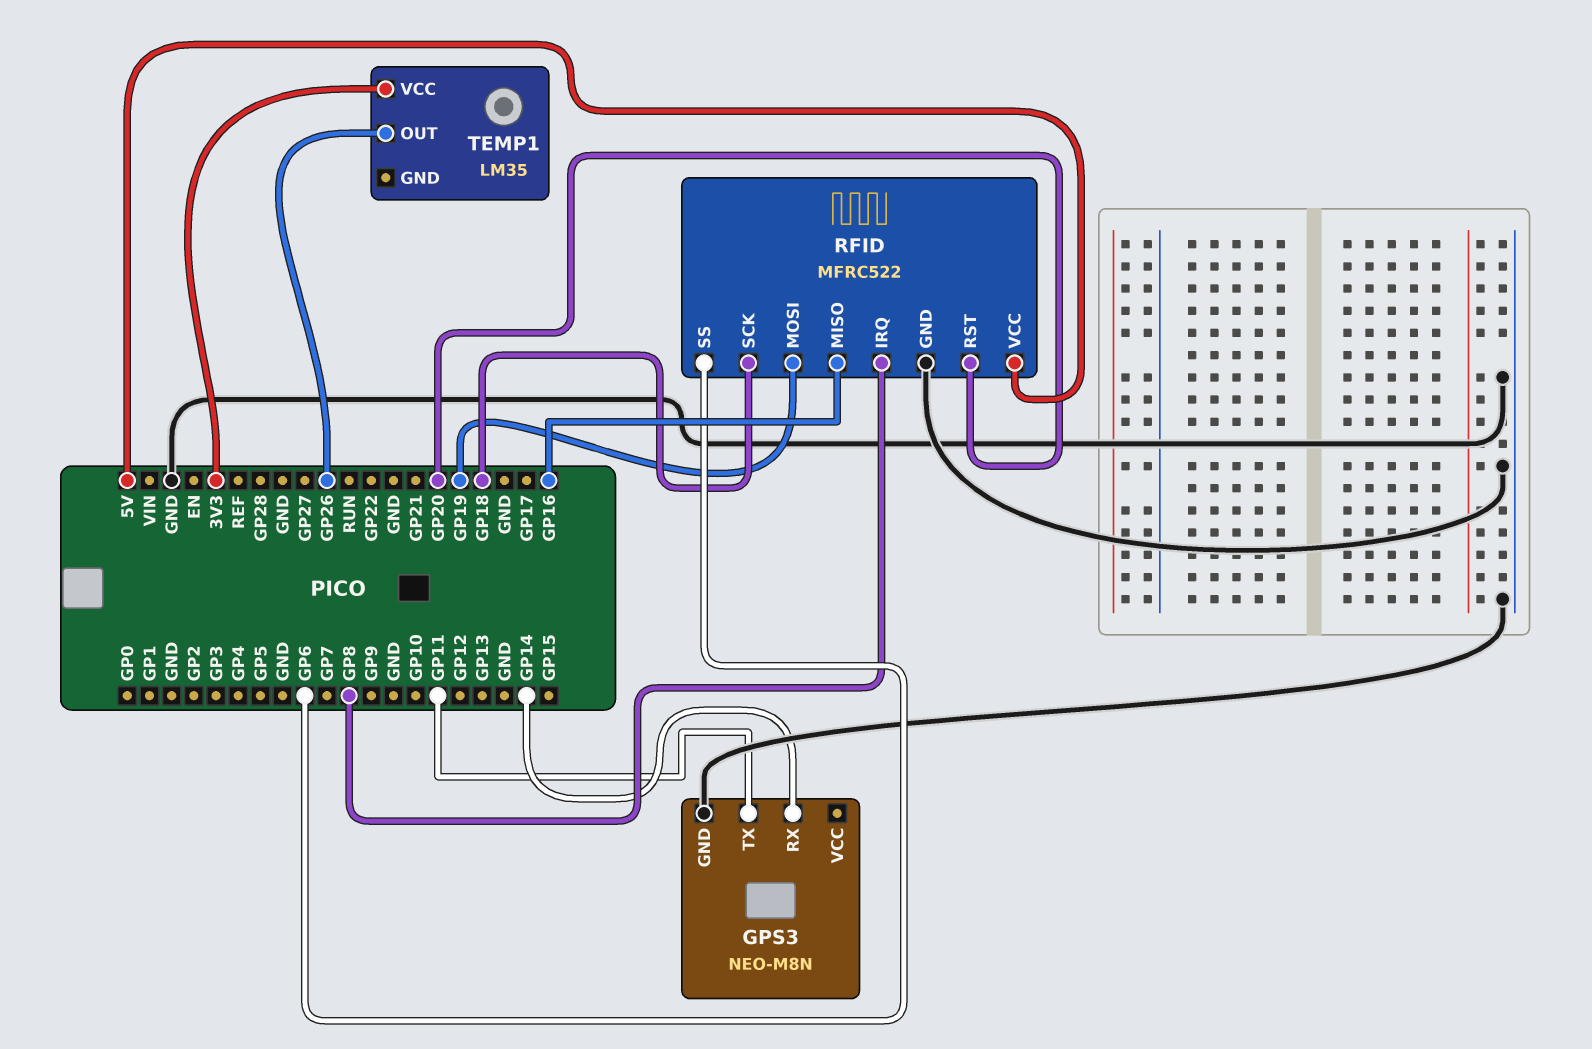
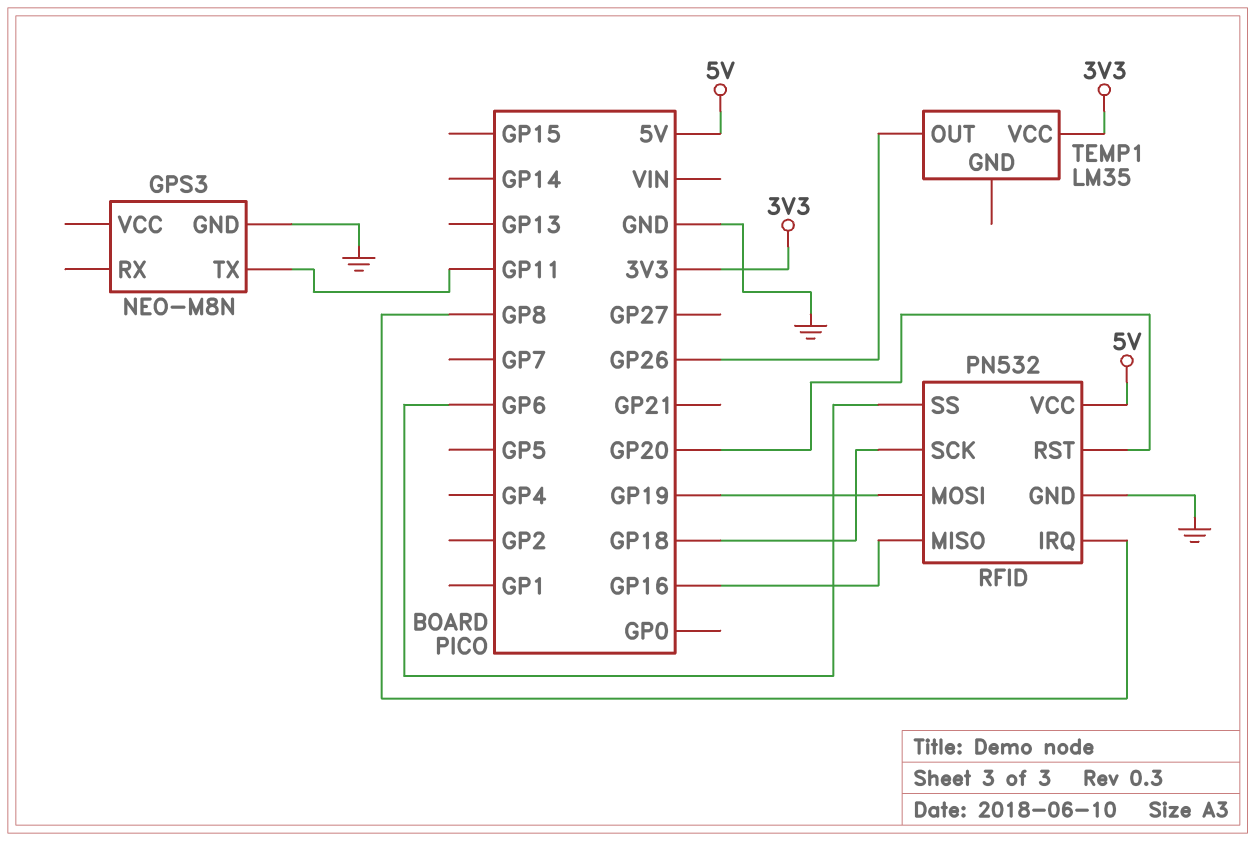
GPS3 pin RX: GP14 -> none
RFID: MFRC522 -> PN532

